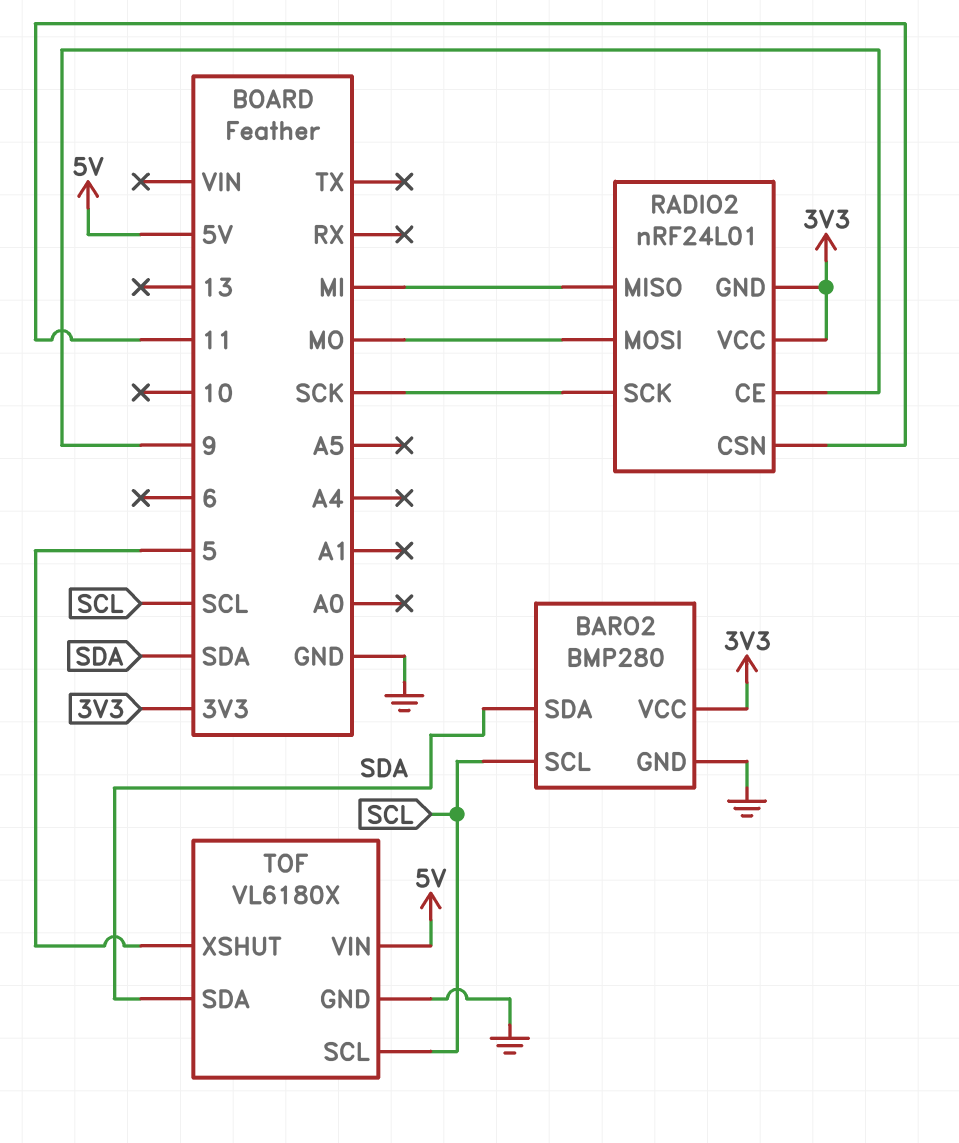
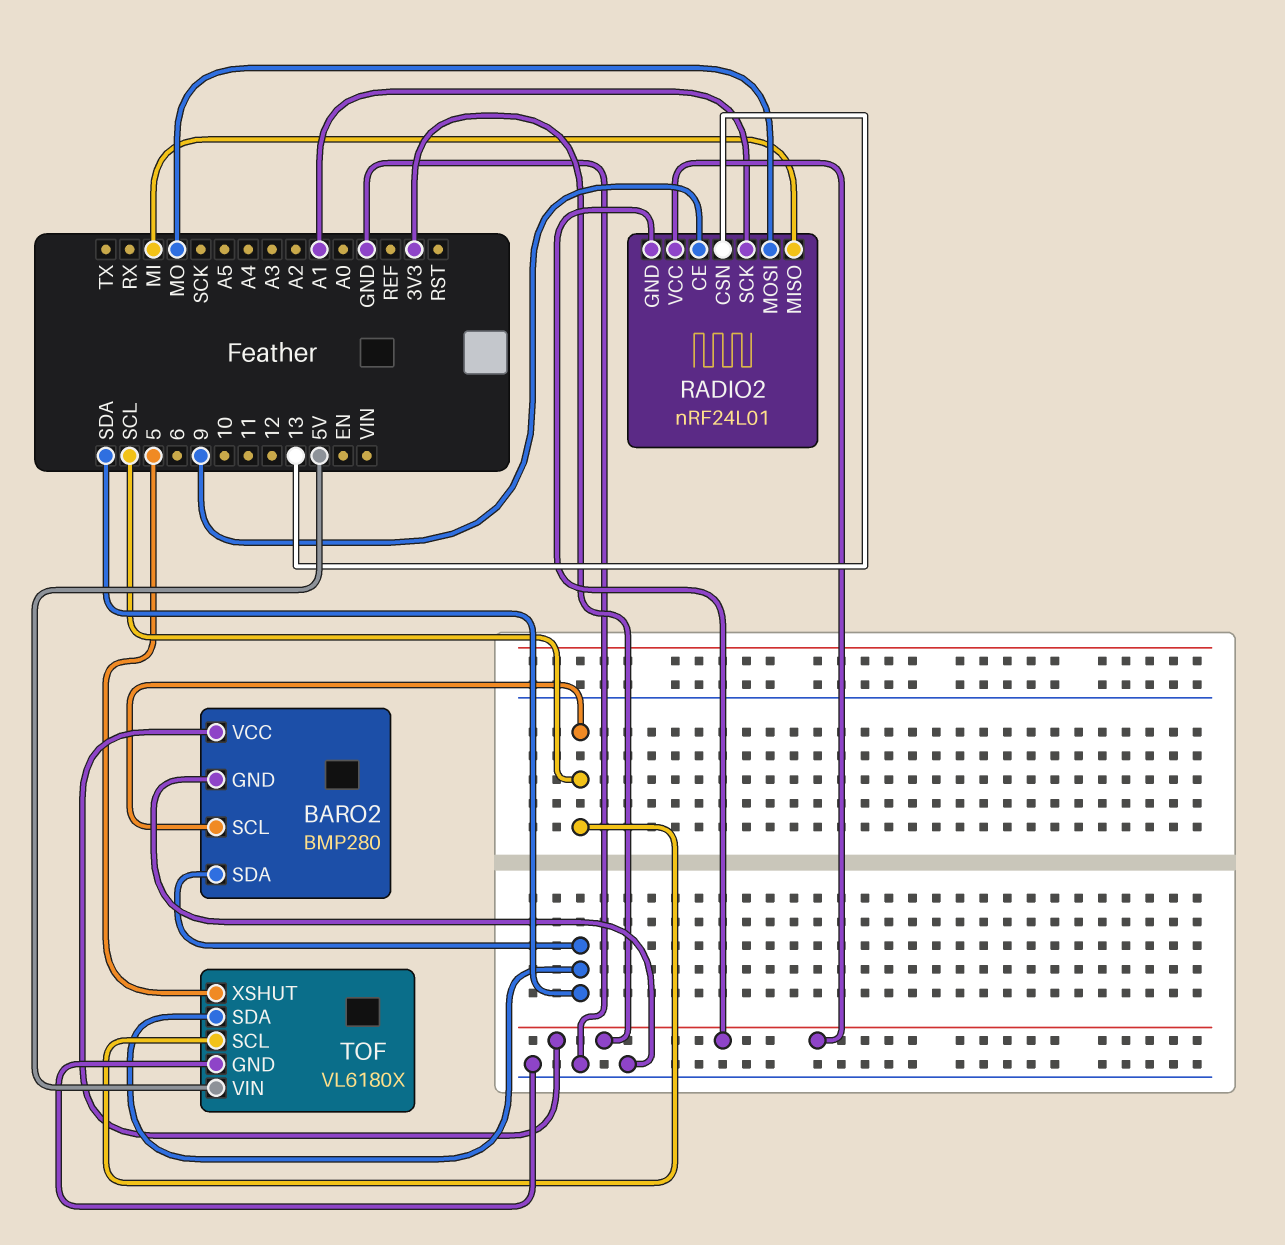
RADIO2 pin CSN: 11 -> 13
RADIO2 pin SCK: SCK -> A1

